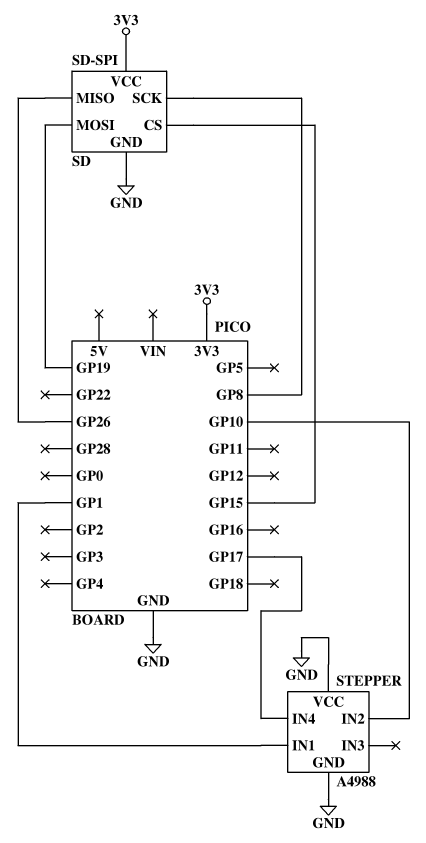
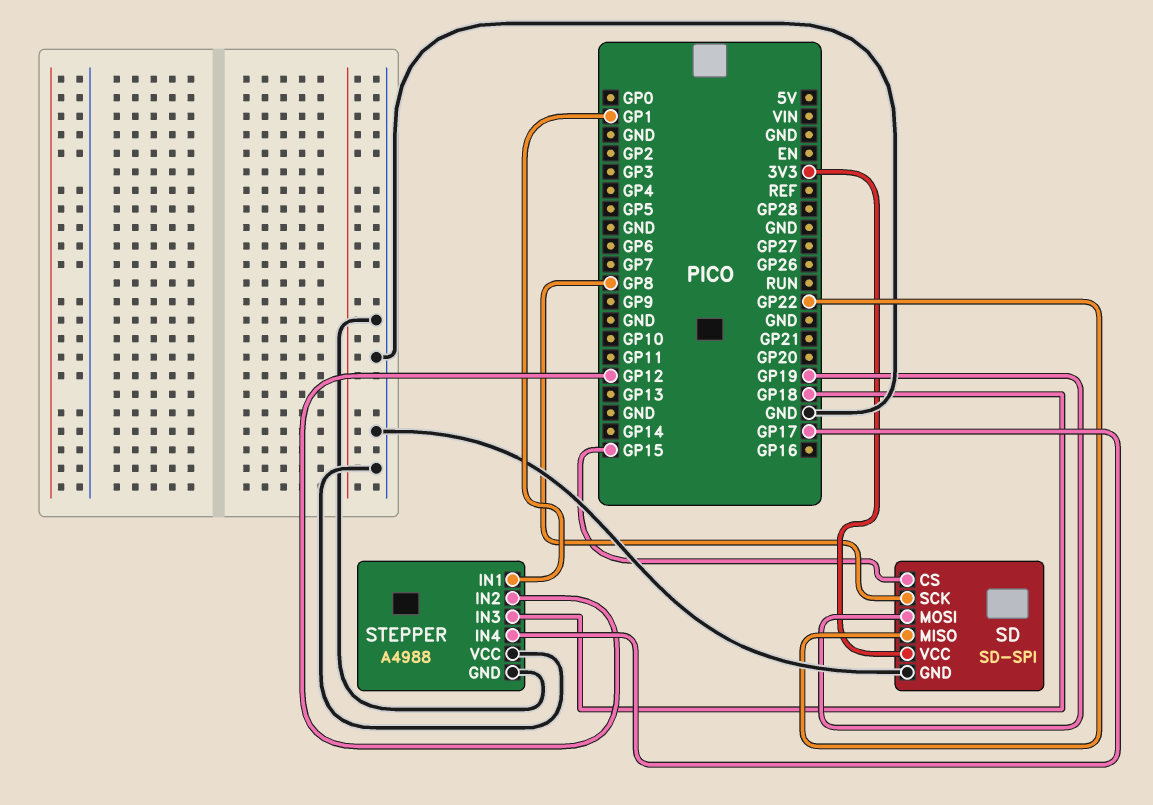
SD pin MISO: GP26 -> GP22
STEPPER pin IN2: GP10 -> GP12
STEPPER pin IN3: none -> GP18

